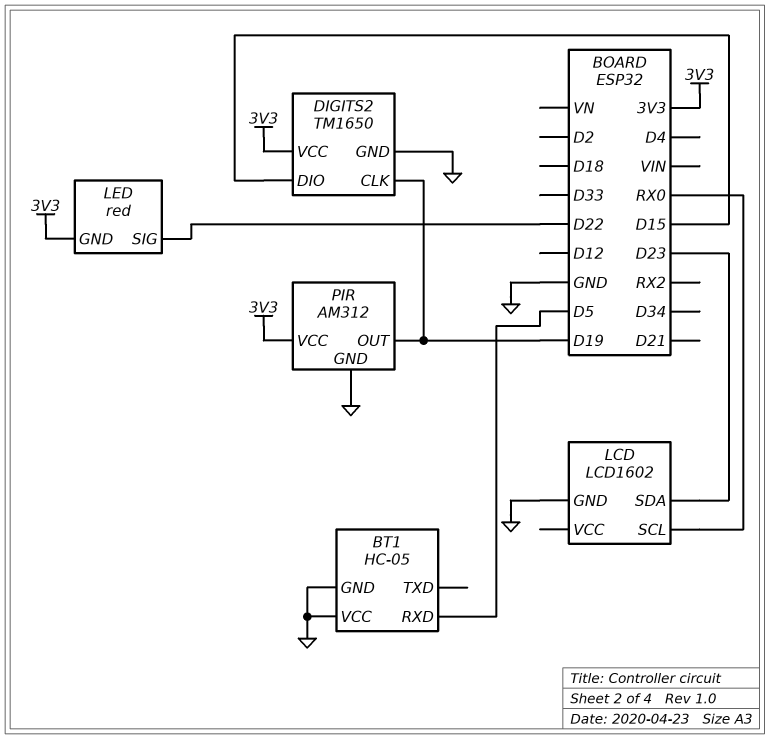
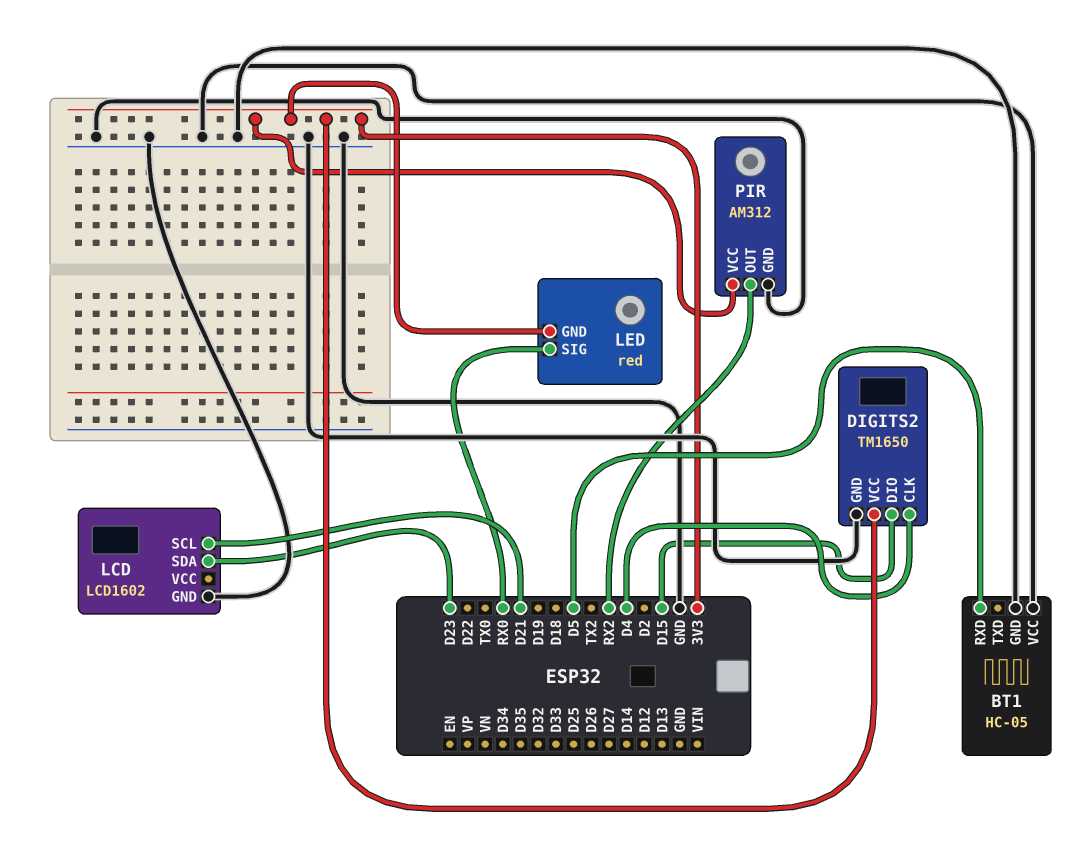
DIGITS2 pin CLK: D19 -> D4
LCD pin SCL: RX0 -> D21
LED pin SIG: D22 -> RX0
PIR pin OUT: D19 -> RX2

